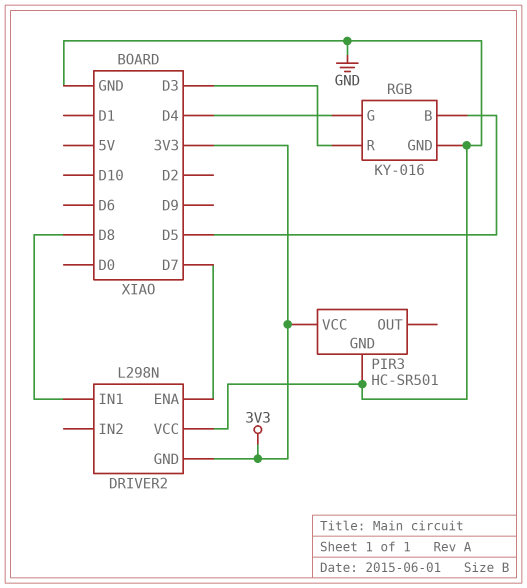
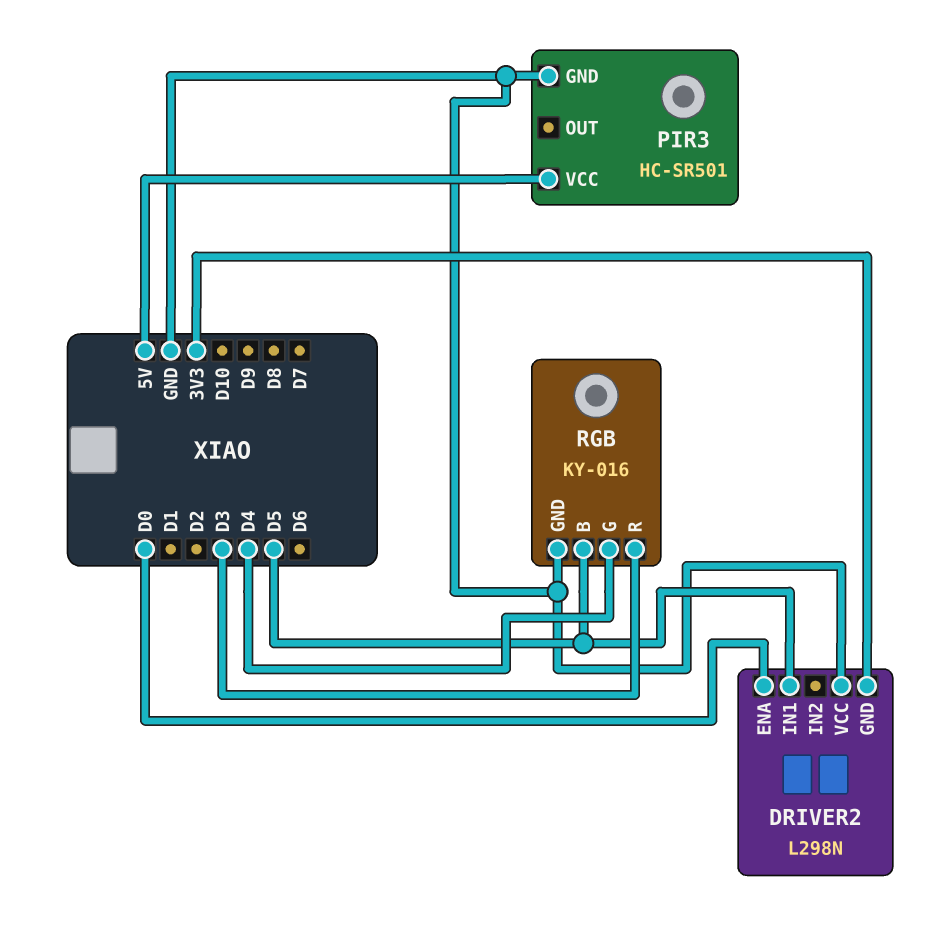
DRIVER2 pin ENA: D7 -> D0
DRIVER2 pin IN1: D8 -> D5
PIR3 pin VCC: 3V3 -> 5V

